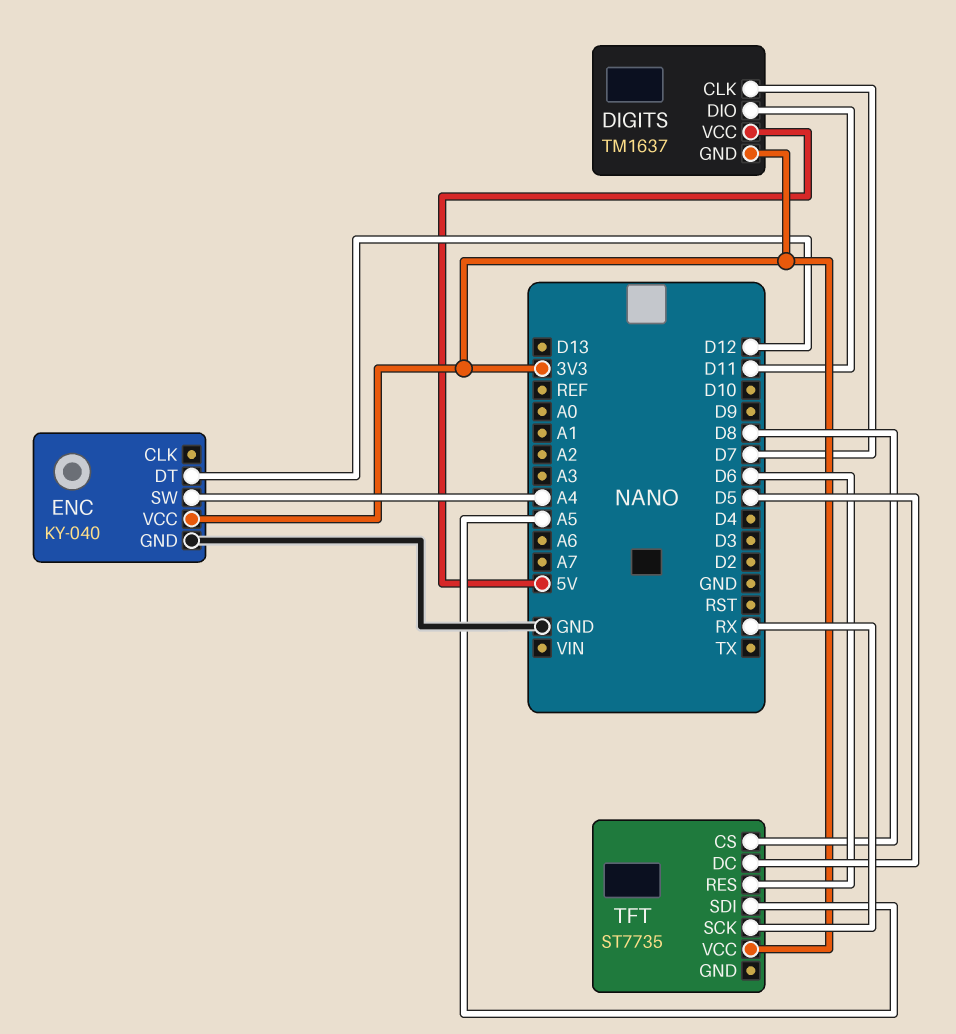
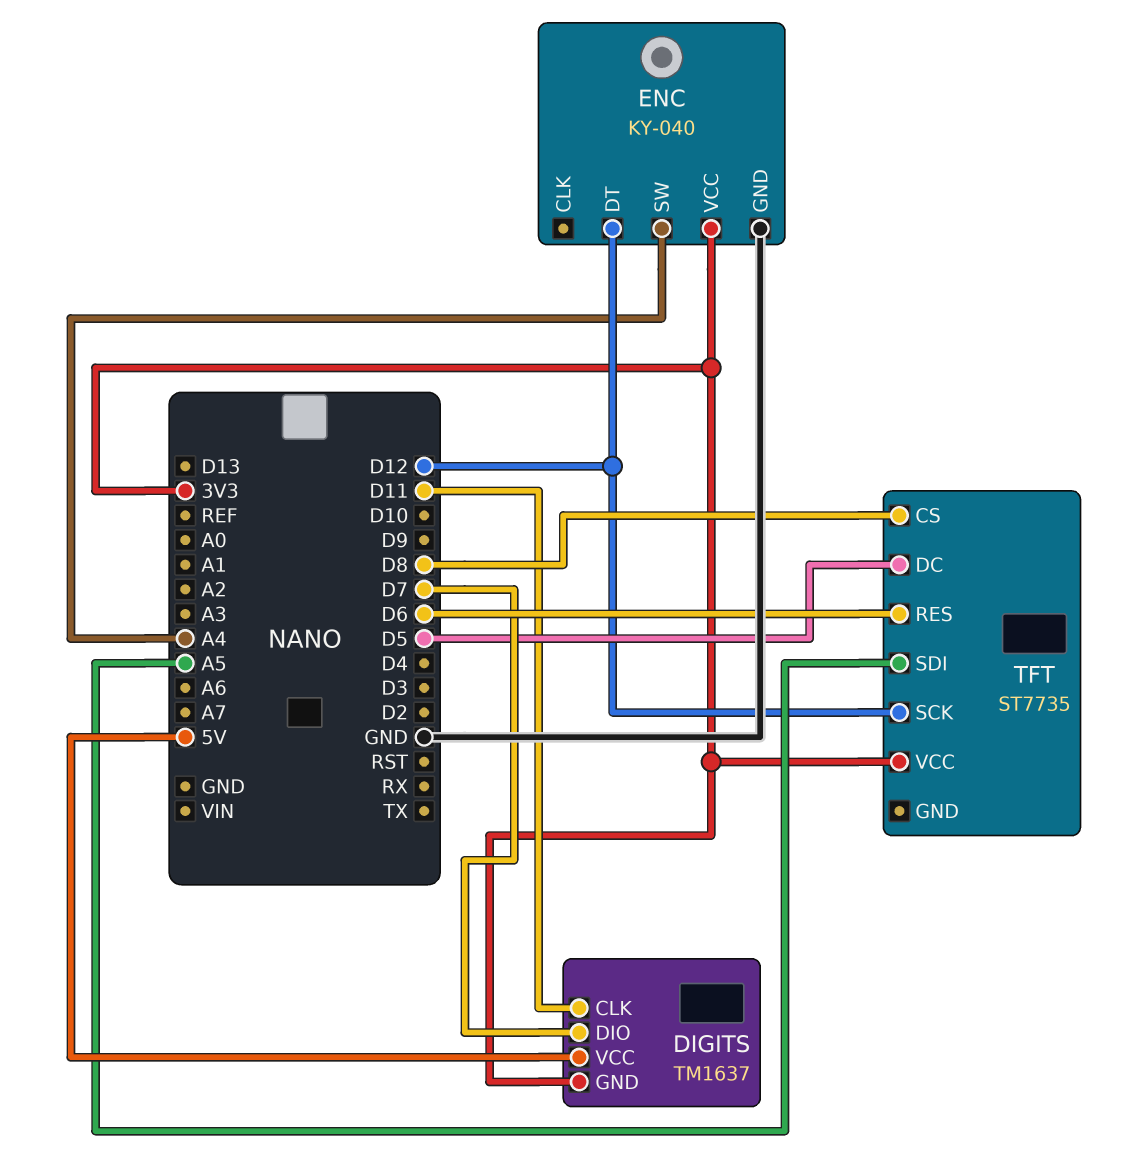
DIGITS pin CLK: D7 -> D11
DIGITS pin DIO: D11 -> D7
TFT pin SCK: RX -> D12

